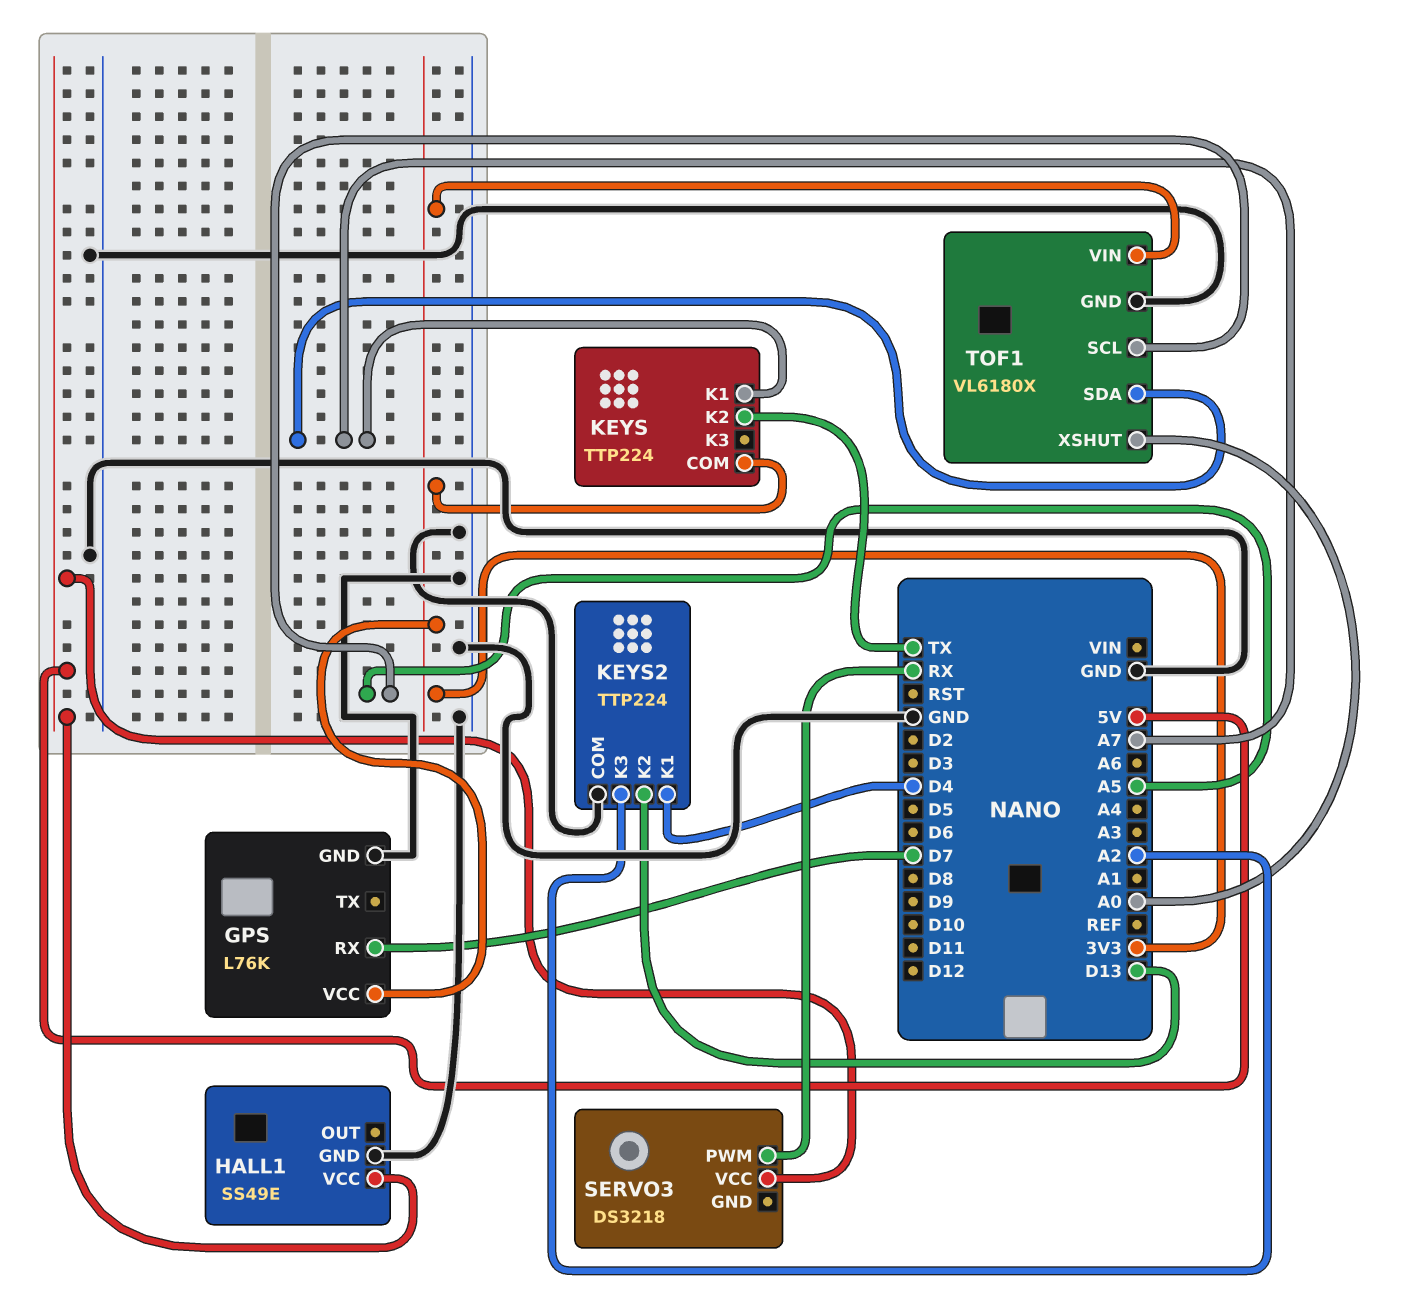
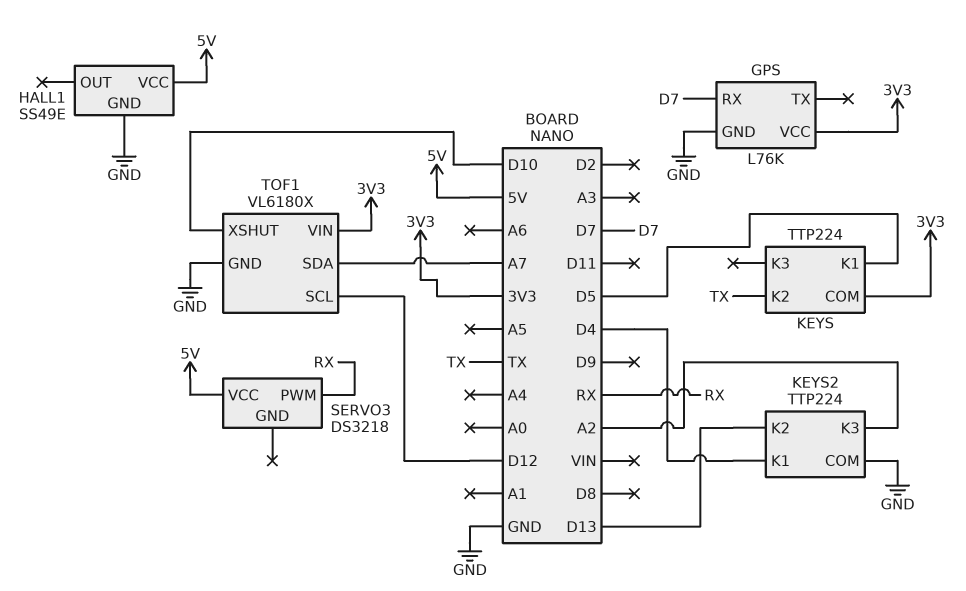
KEYS pin K1: A7 -> D5
TOF1 pin SCL: A5 -> D12
TOF1 pin XSHUT: A0 -> D10

